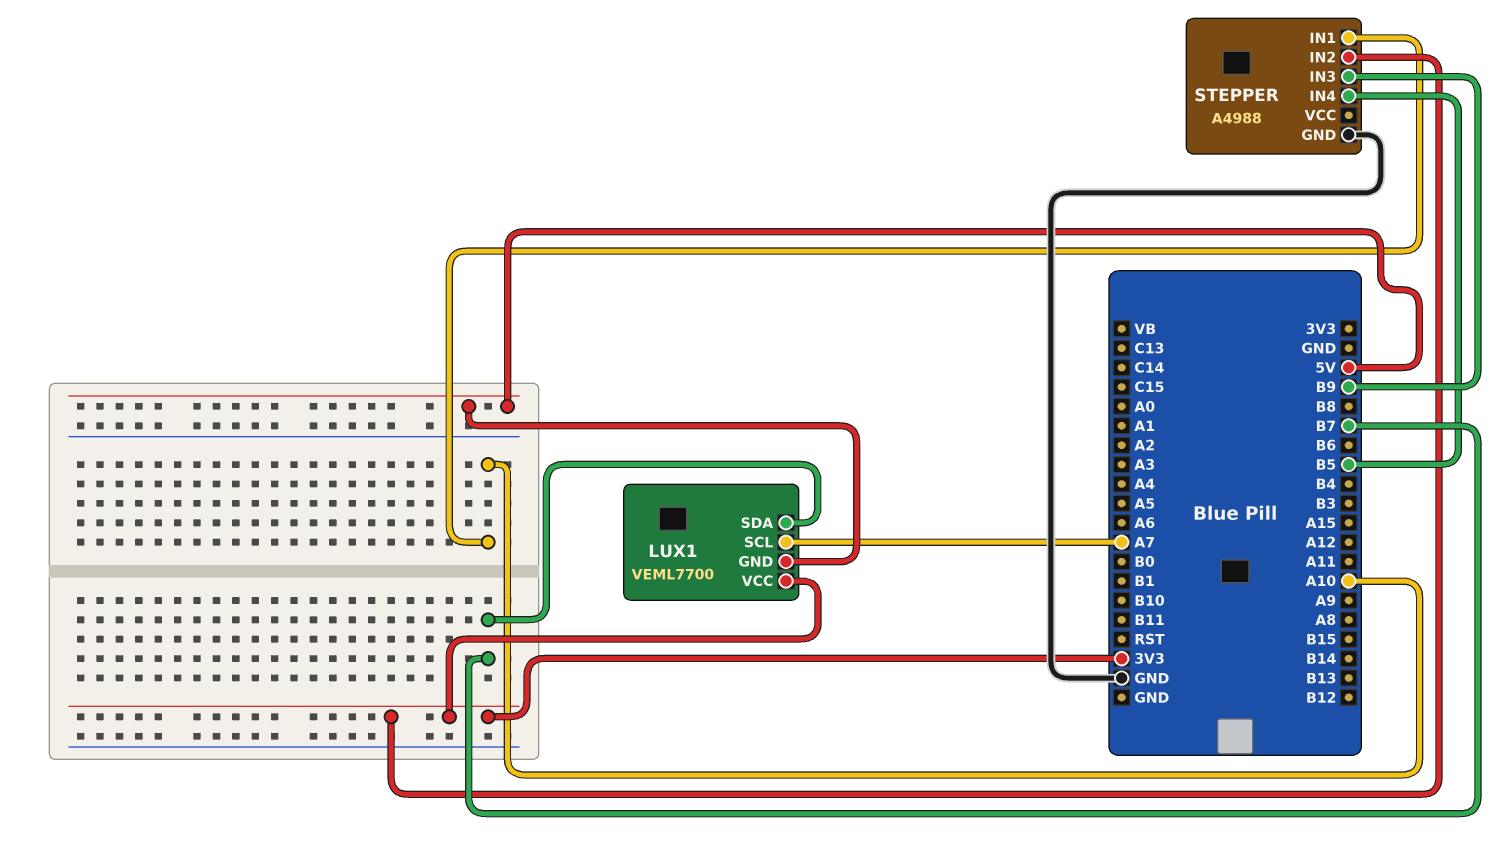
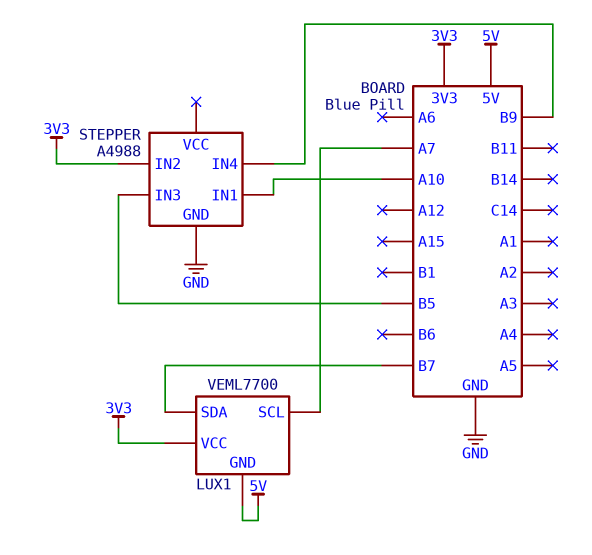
STEPPER pin IN3: B9 -> B5
STEPPER pin IN4: B5 -> B9

